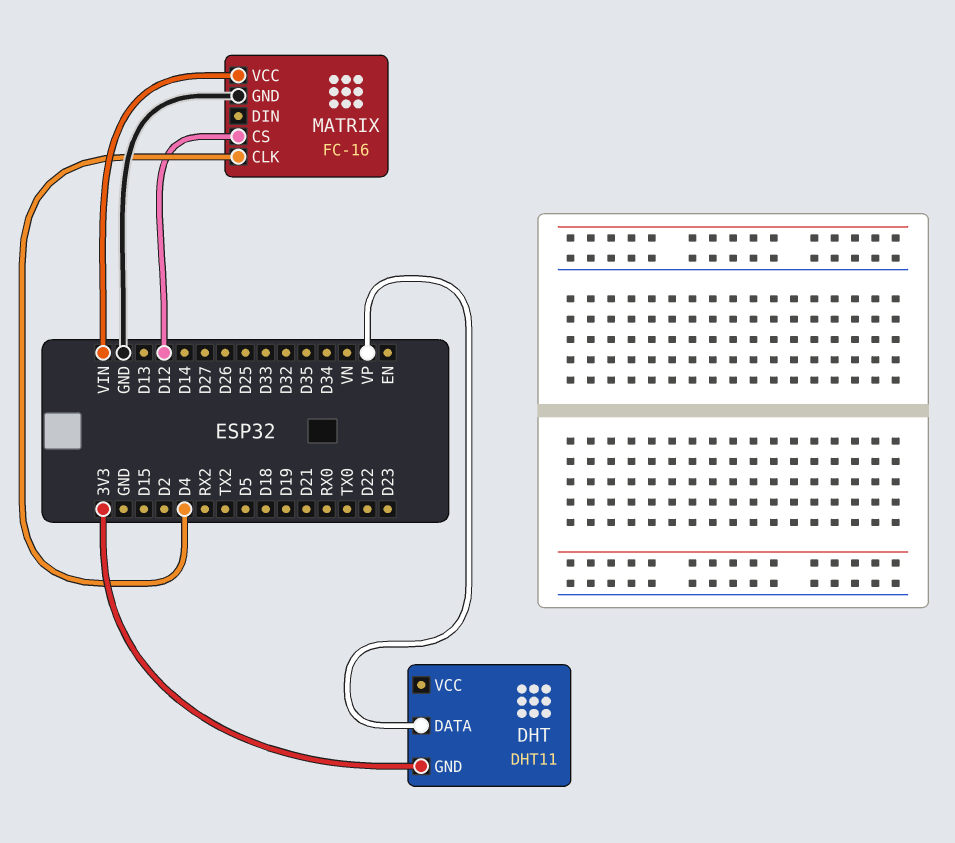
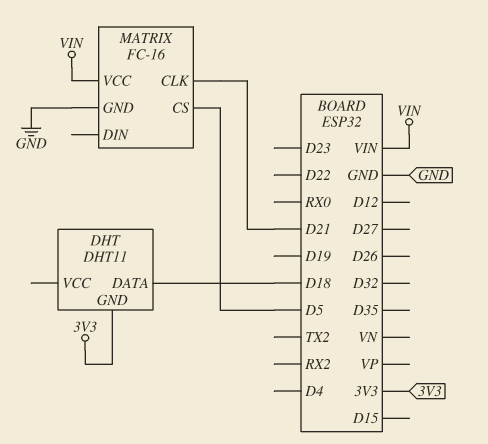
DHT pin DATA: VP -> D18
MATRIX pin CLK: D4 -> D21
MATRIX pin CS: D12 -> D5

